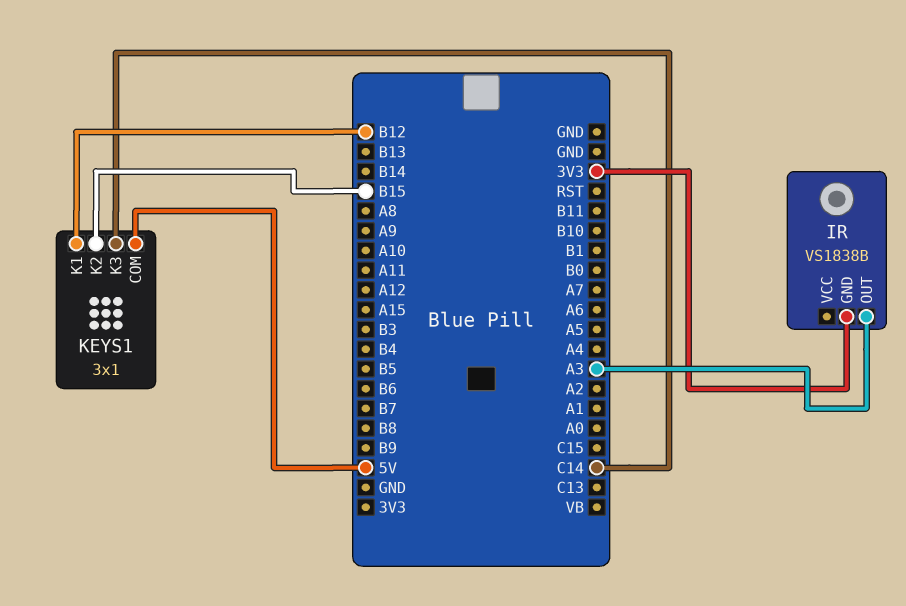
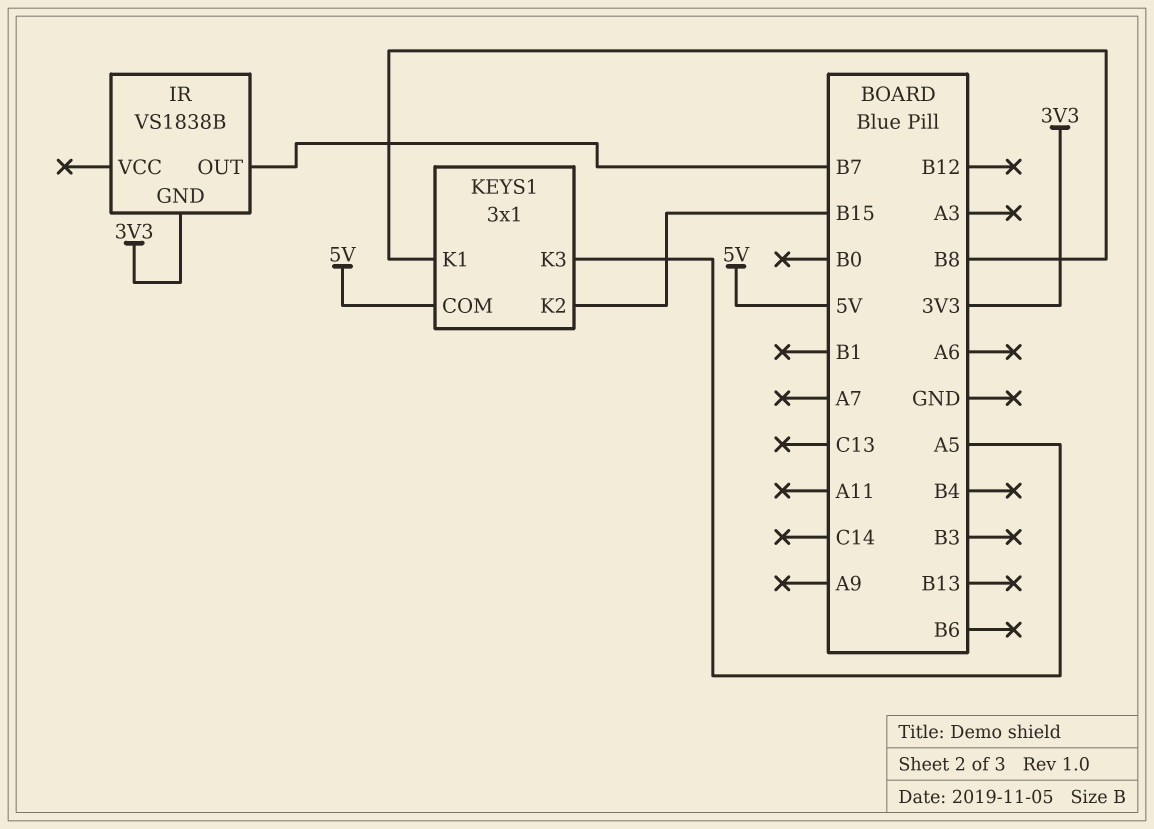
IR pin OUT: A3 -> B7
KEYS1 pin K1: B12 -> B8
KEYS1 pin K3: C14 -> A5

